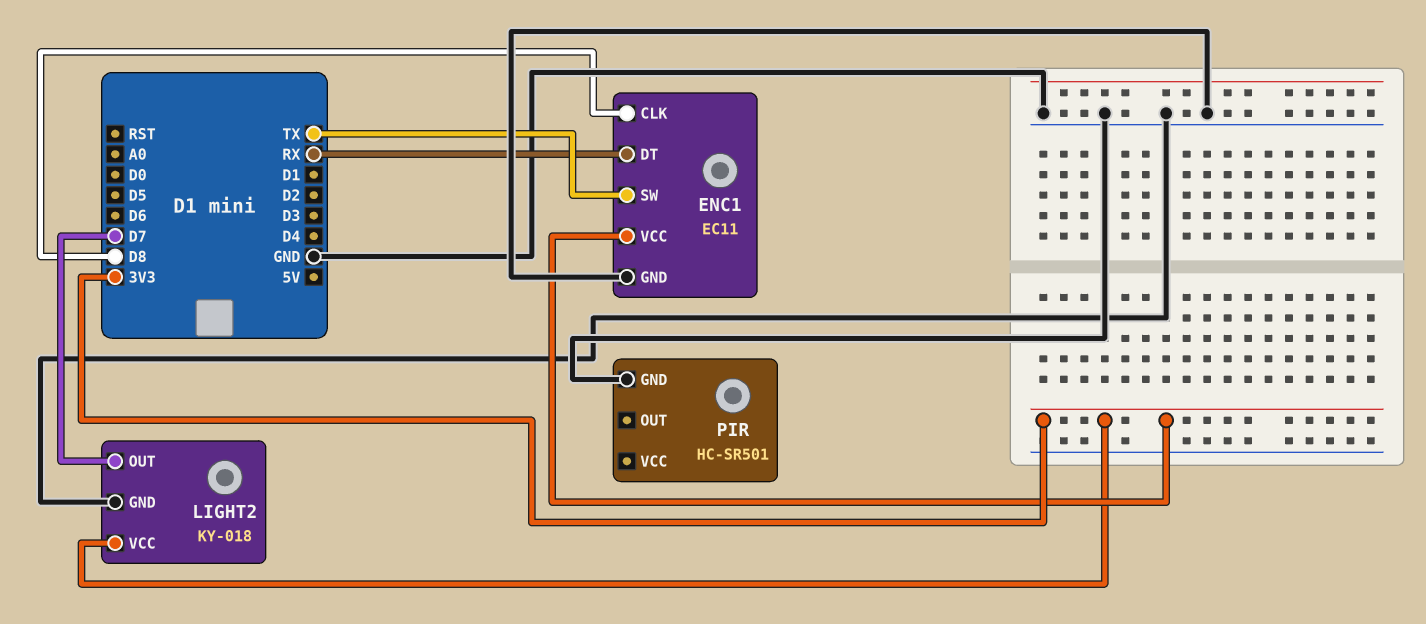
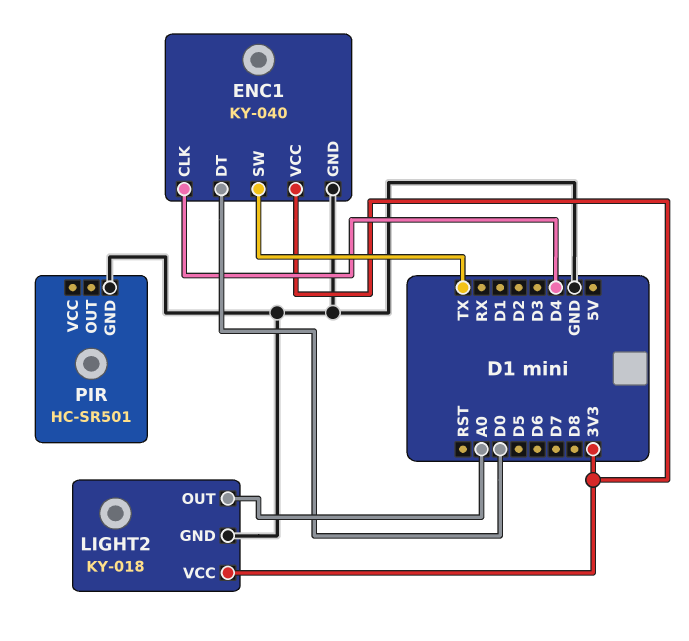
ENC1: EC11 -> KY-040
ENC1 pin CLK: D8 -> D4
ENC1 pin DT: RX -> D0
LIGHT2 pin OUT: D7 -> A0

